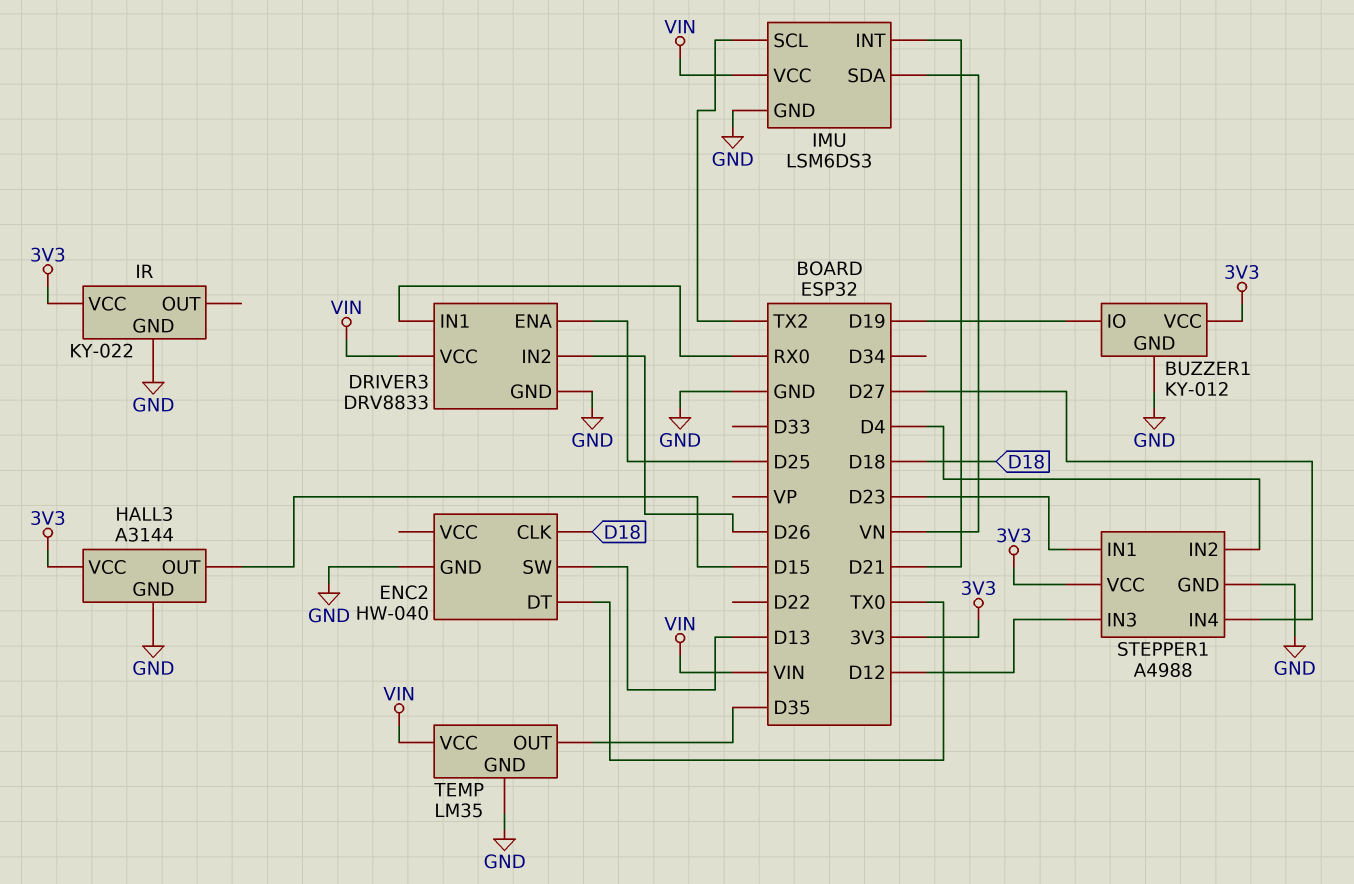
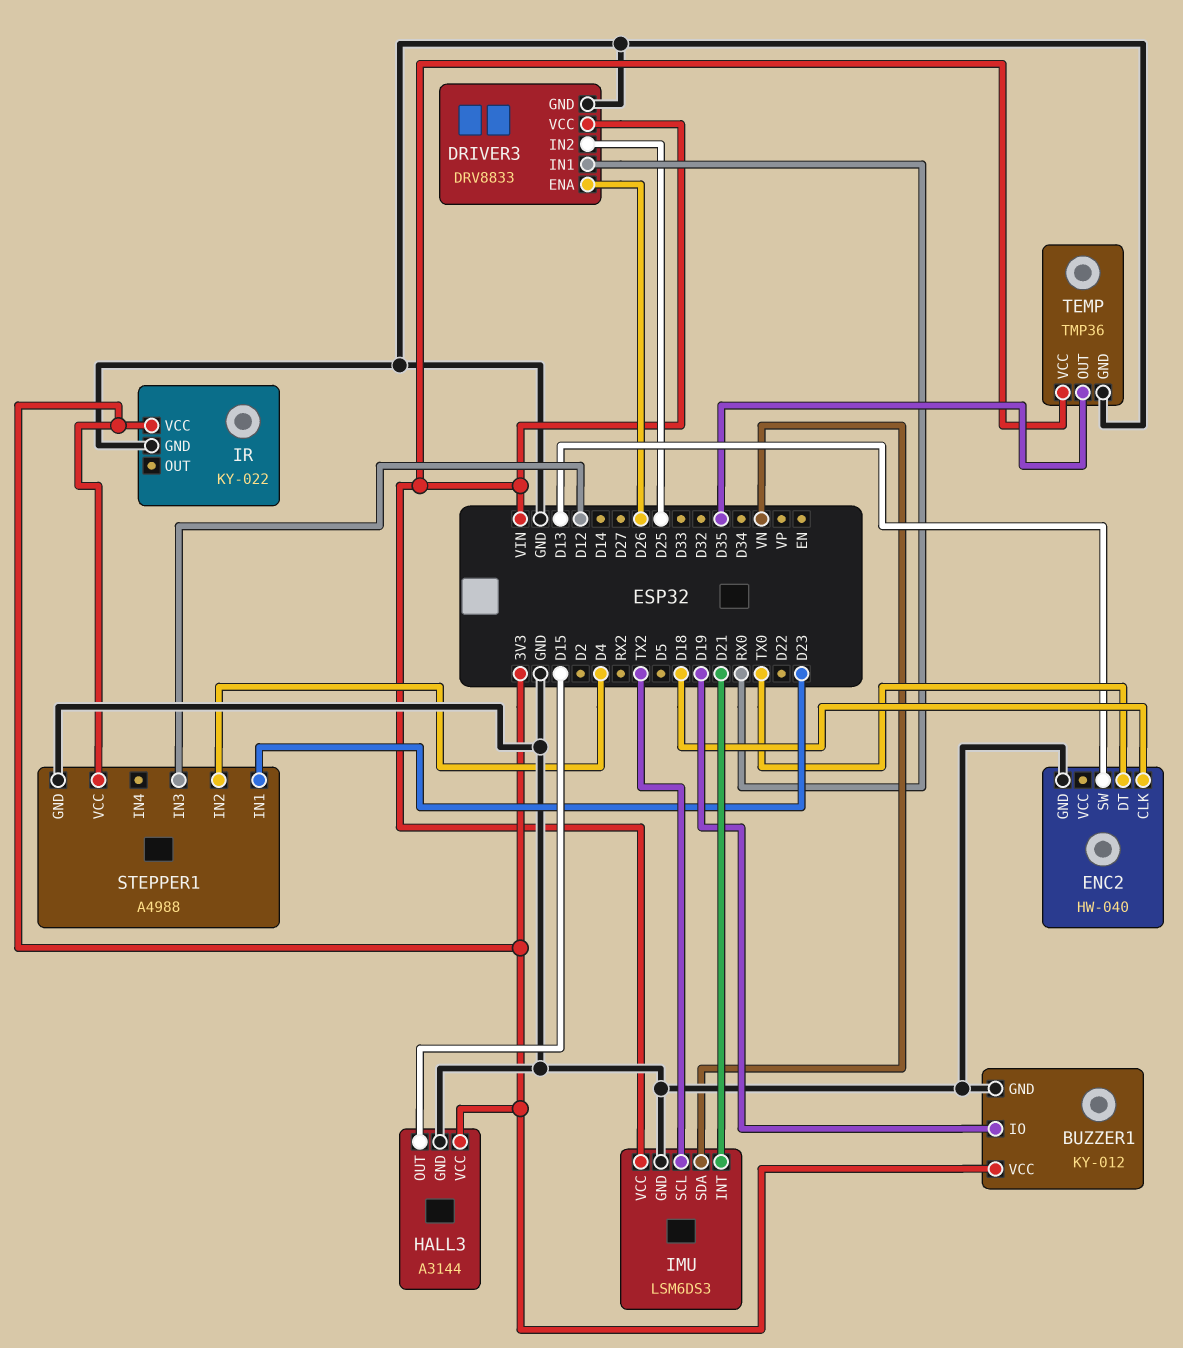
DRIVER3 pin ENA: D25 -> D26
DRIVER3 pin IN2: D26 -> D25
STEPPER1 pin IN4: D27 -> none
TEMP: LM35 -> TMP36

